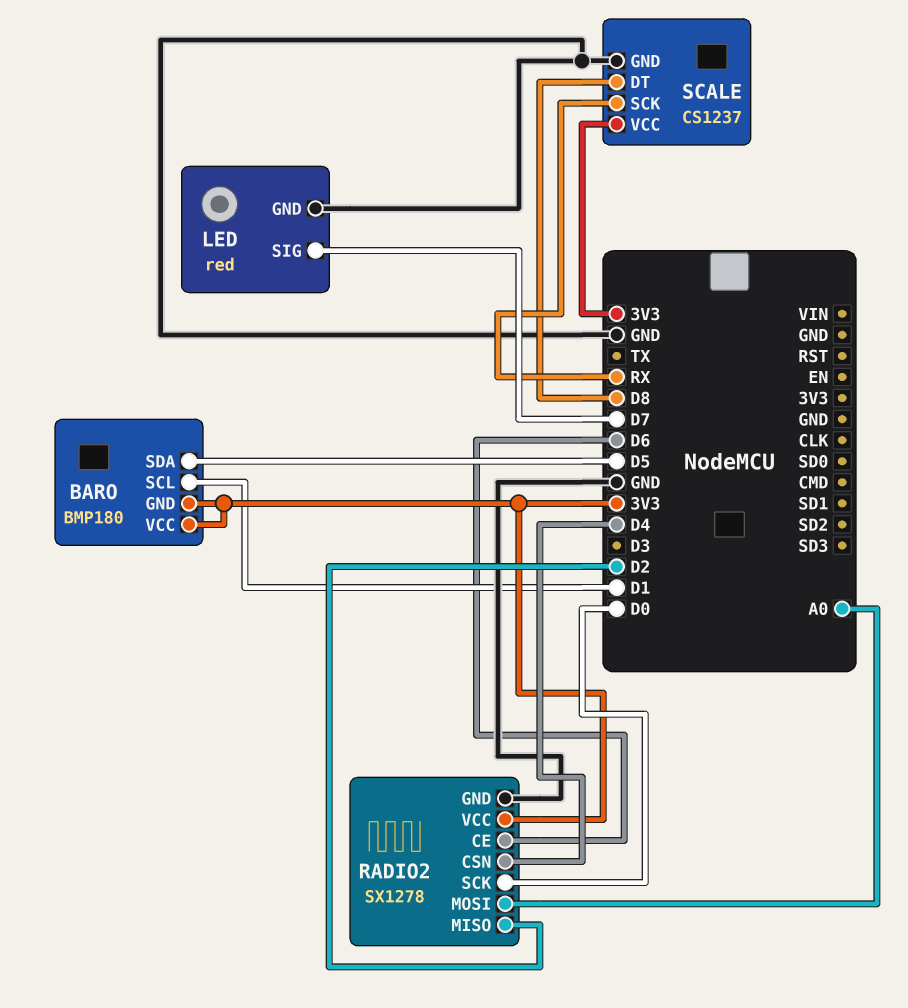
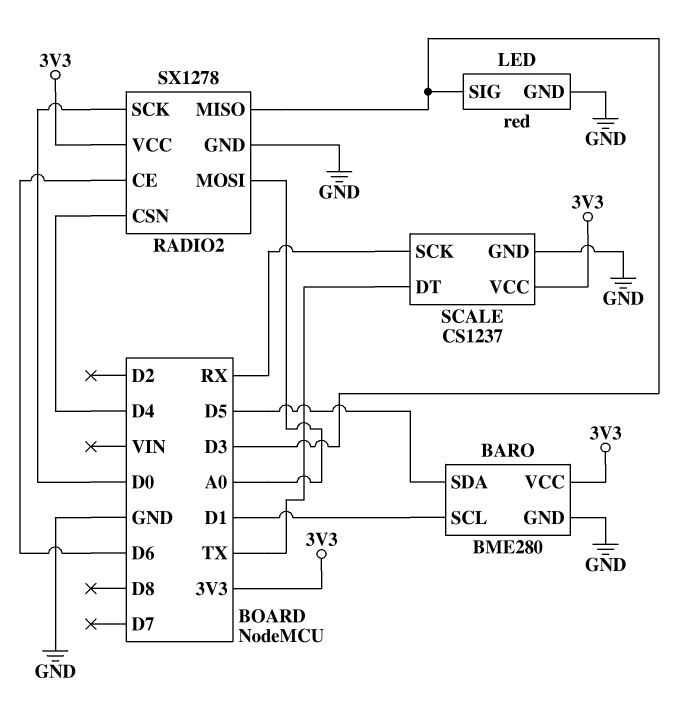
BARO: BMP180 -> BME280
BARO pin GND: 3V3 -> GND
LED pin SIG: D7 -> D3
RADIO2 pin MISO: D2 -> D3
SCALE pin DT: D8 -> TX

